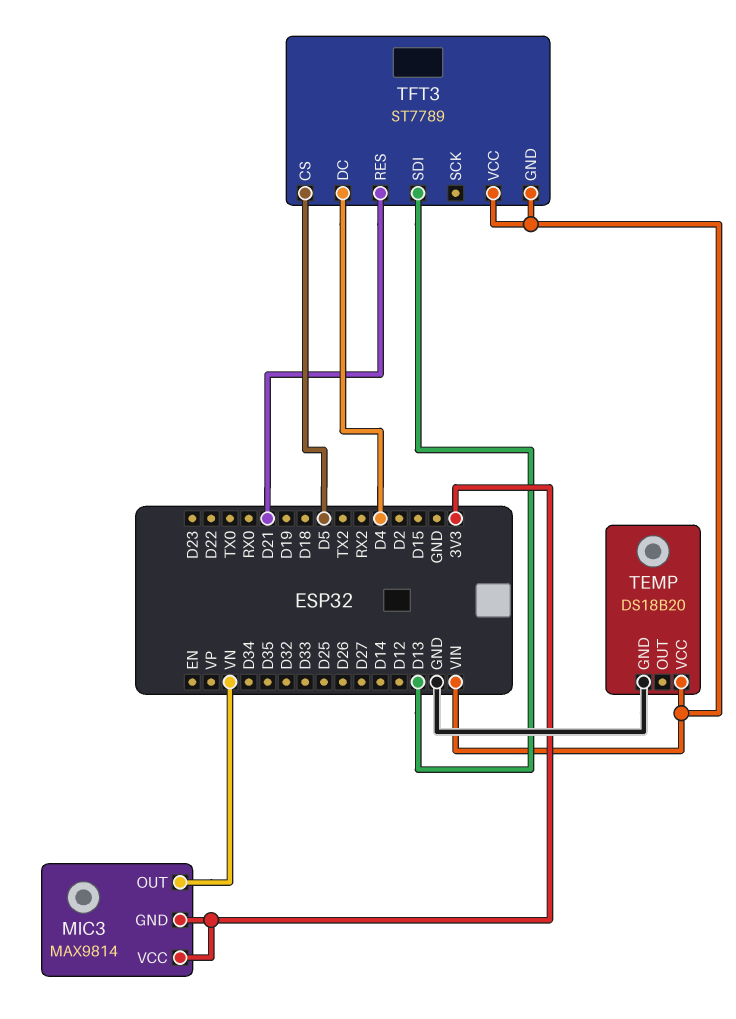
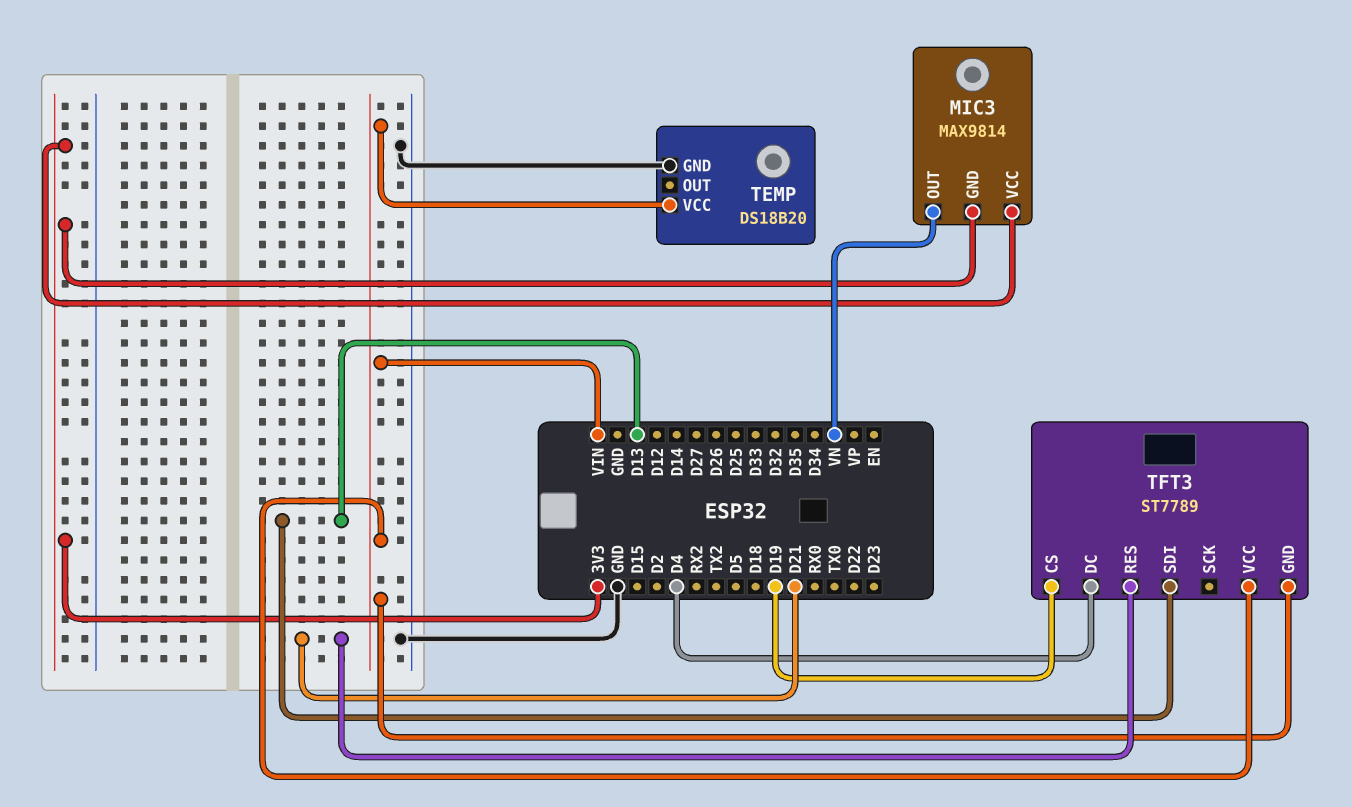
TFT3 pin CS: D5 -> D19

